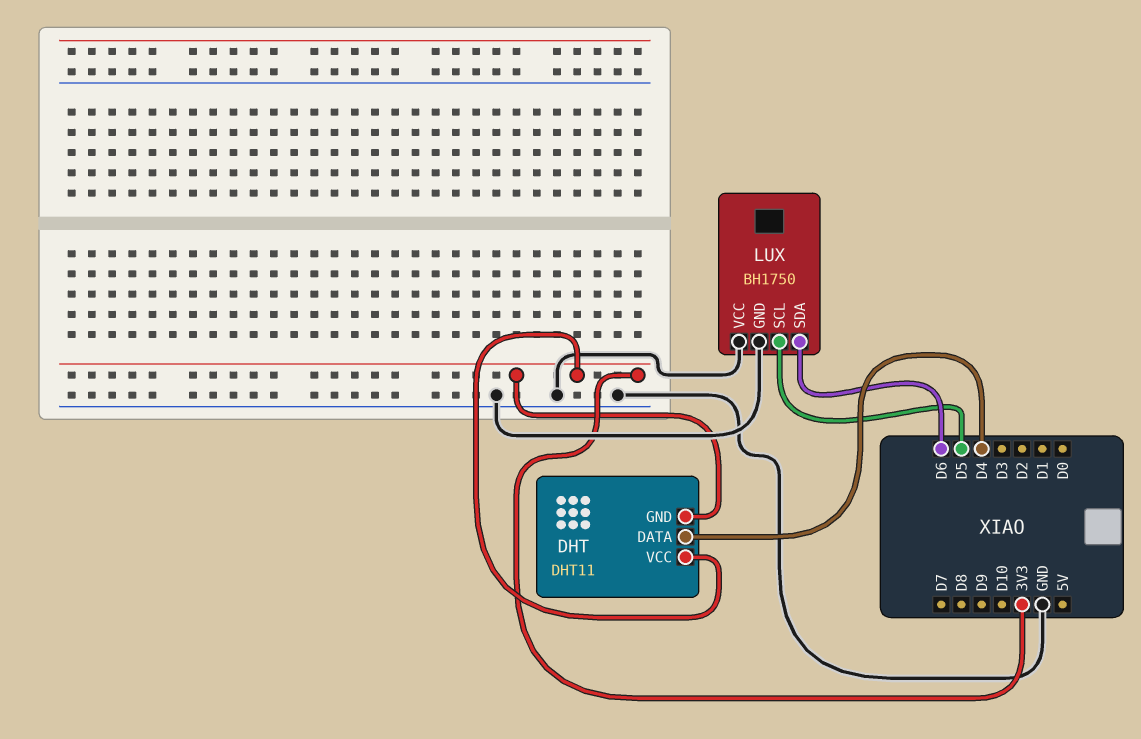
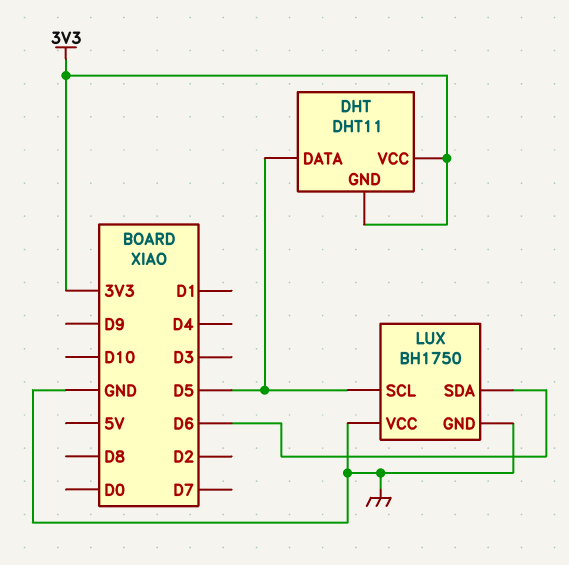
DHT pin DATA: D4 -> D5

